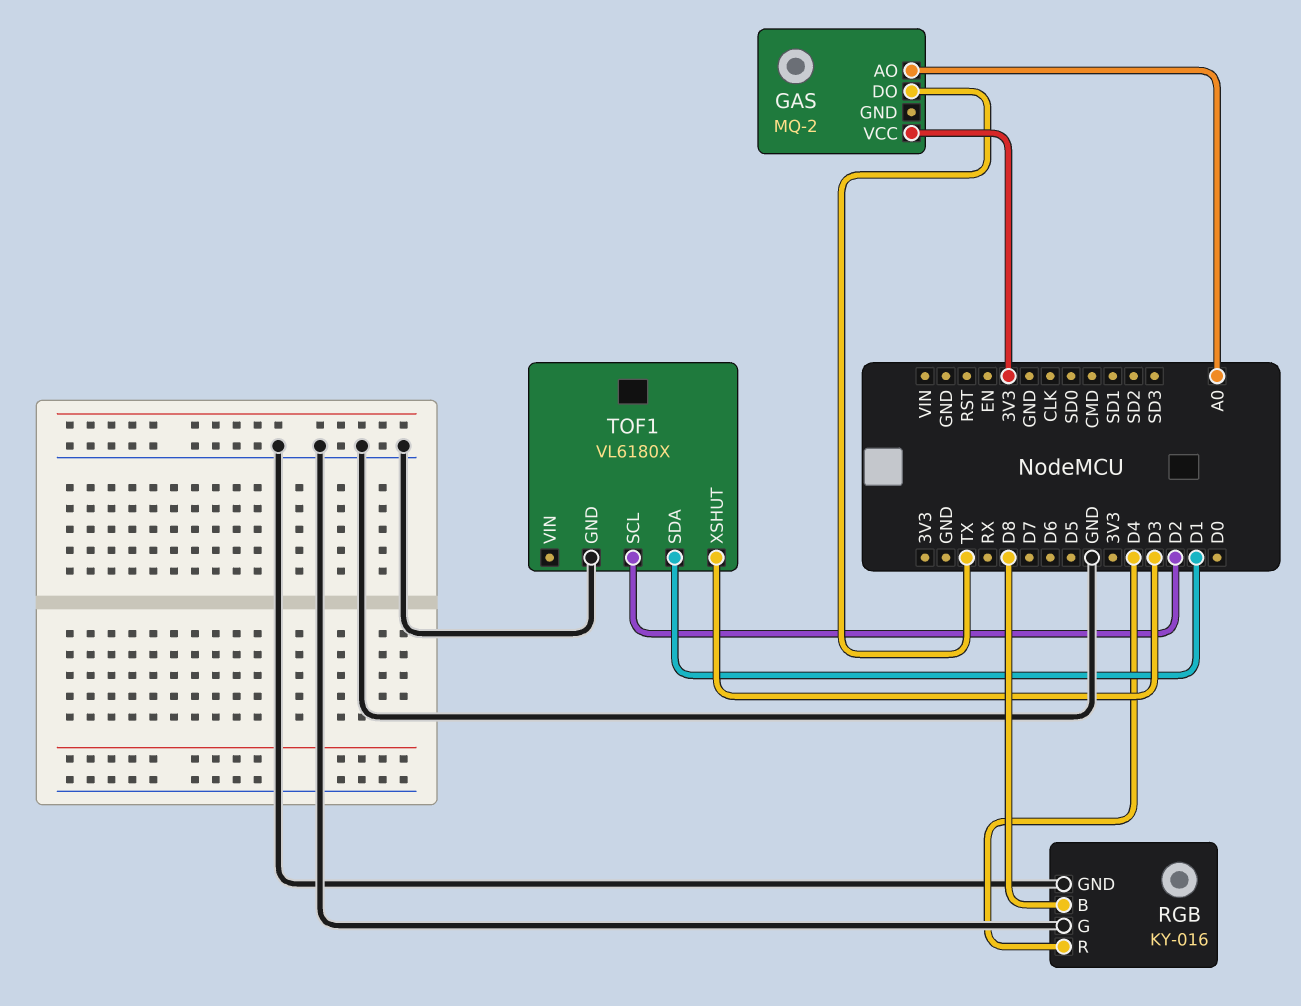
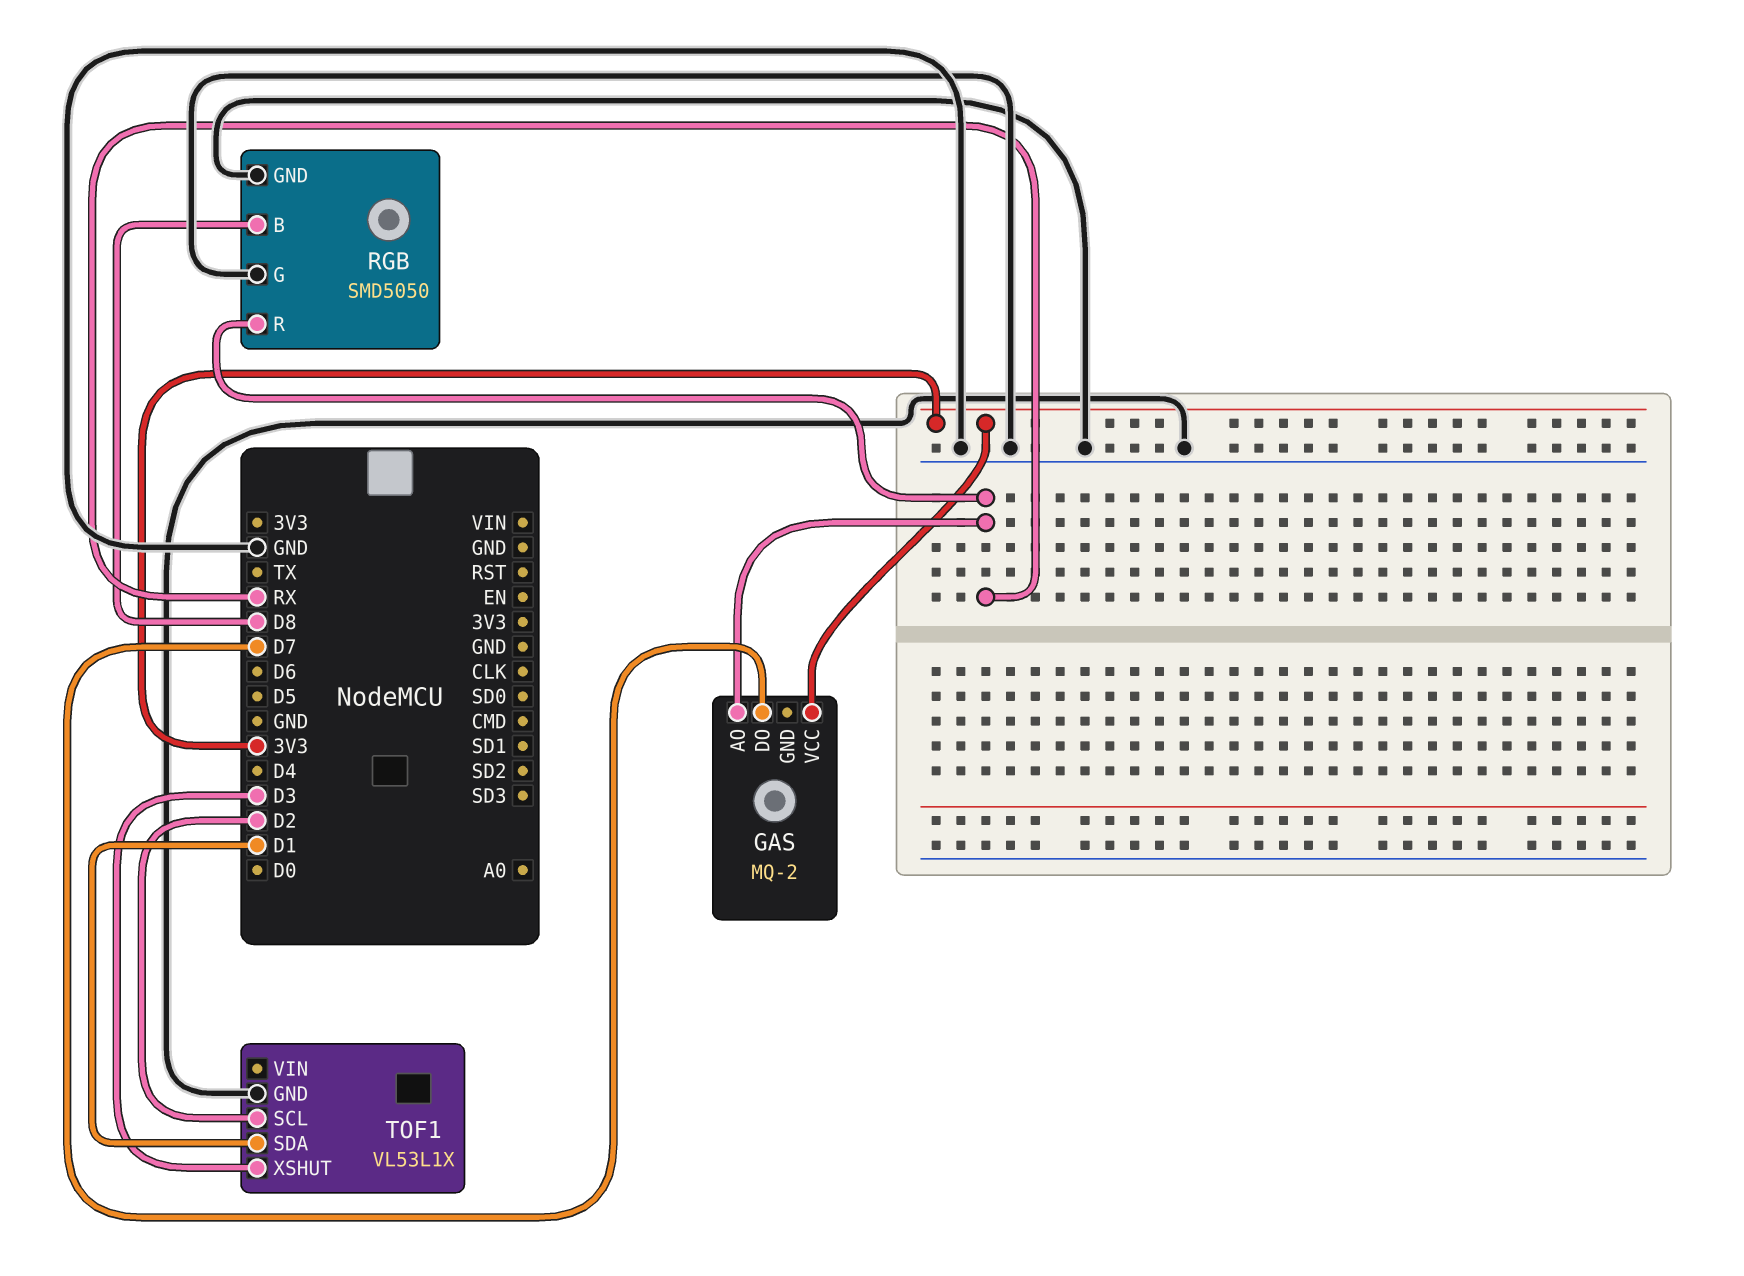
GAS pin AO: A0 -> RX
GAS pin DO: TX -> D7
RGB: KY-016 -> SMD5050
RGB pin R: D4 -> RX
TOF1: VL6180X -> VL53L1X

